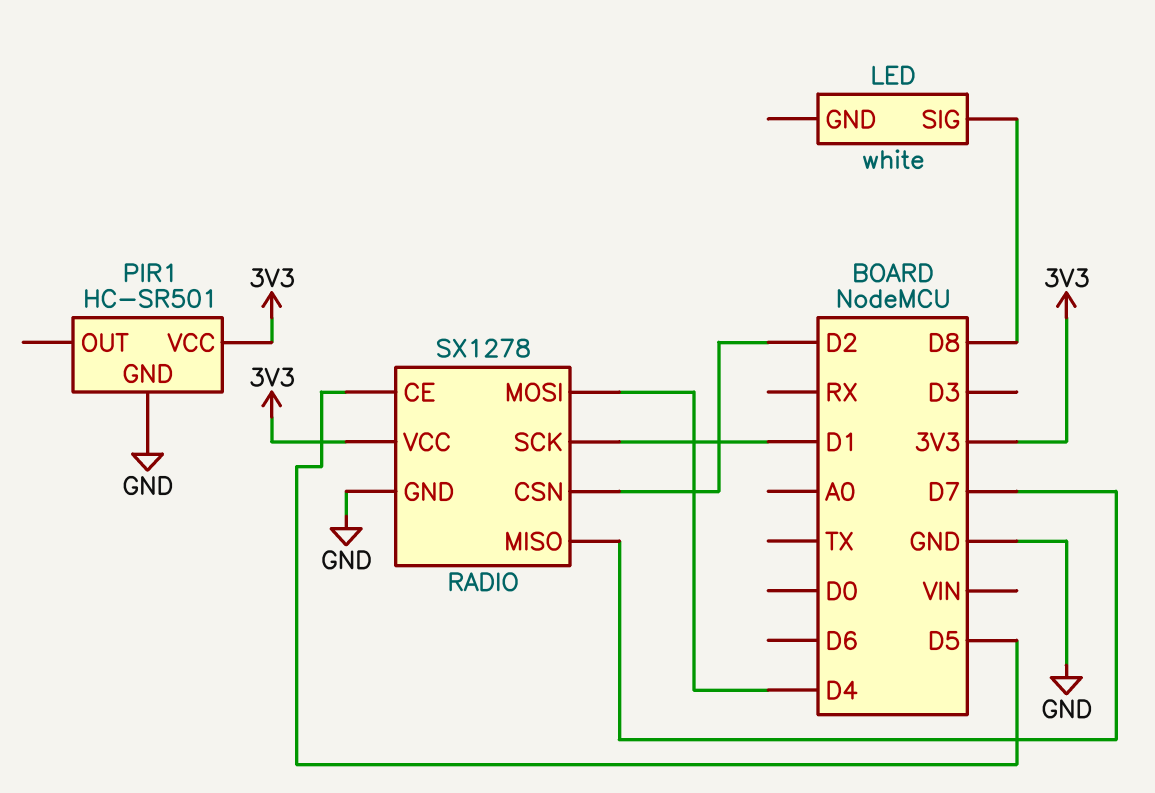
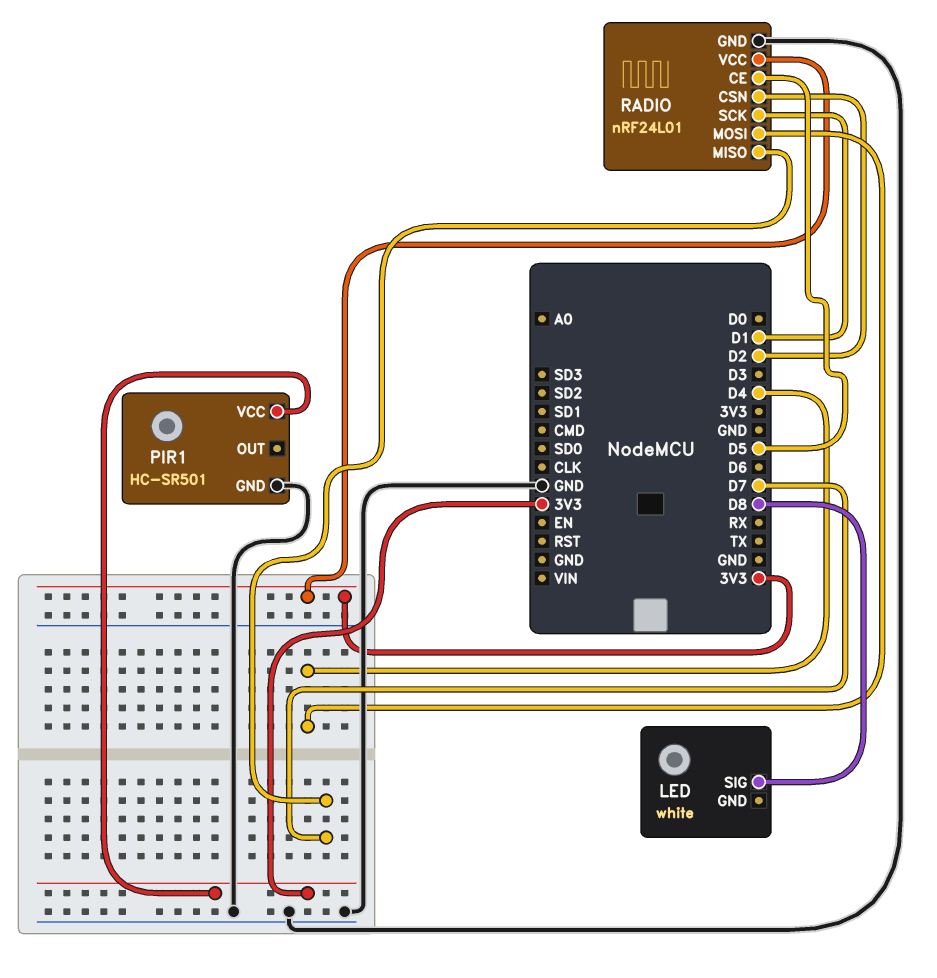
RADIO: SX1278 -> nRF24L01

